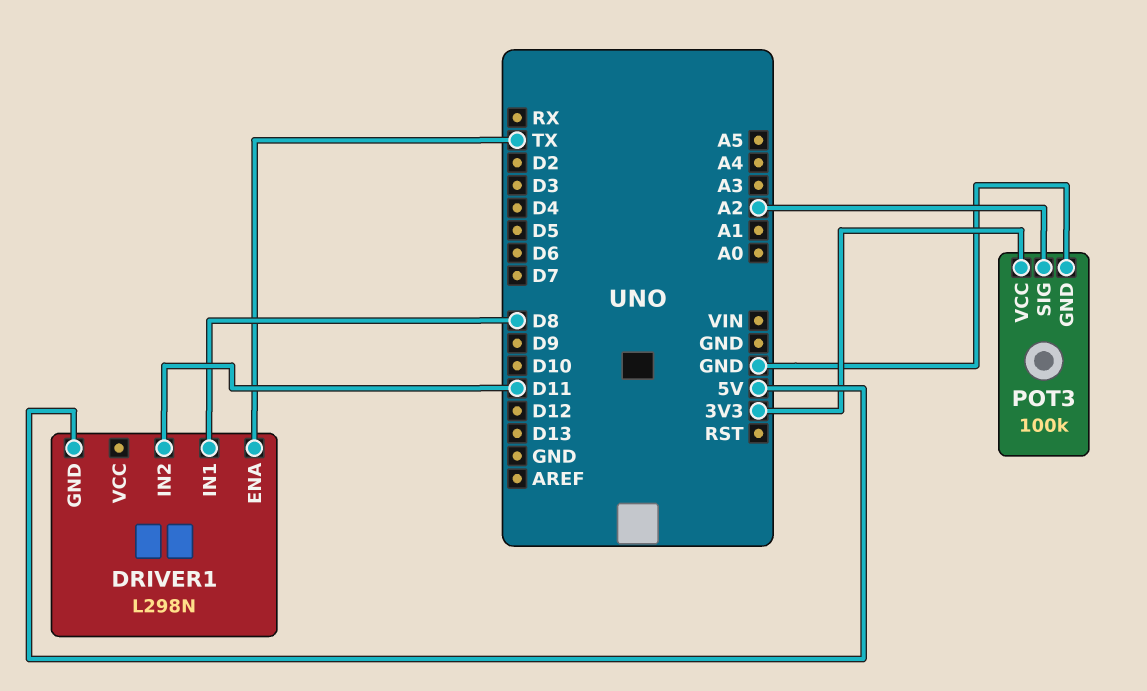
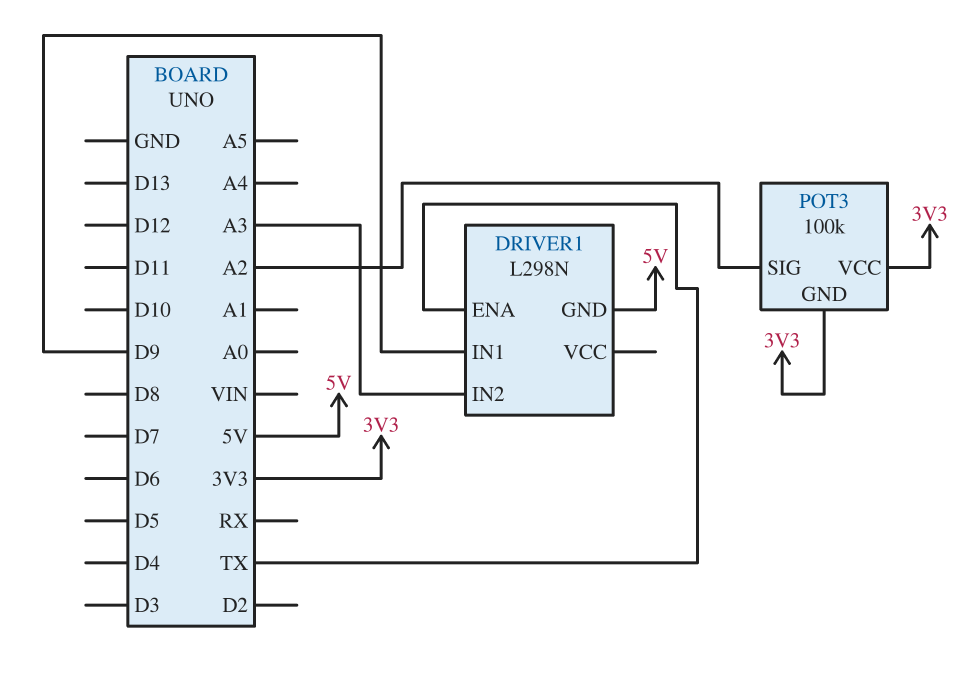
DRIVER1 pin IN1: D8 -> D9
DRIVER1 pin IN2: D11 -> A3
POT3 pin GND: GND -> 3V3

